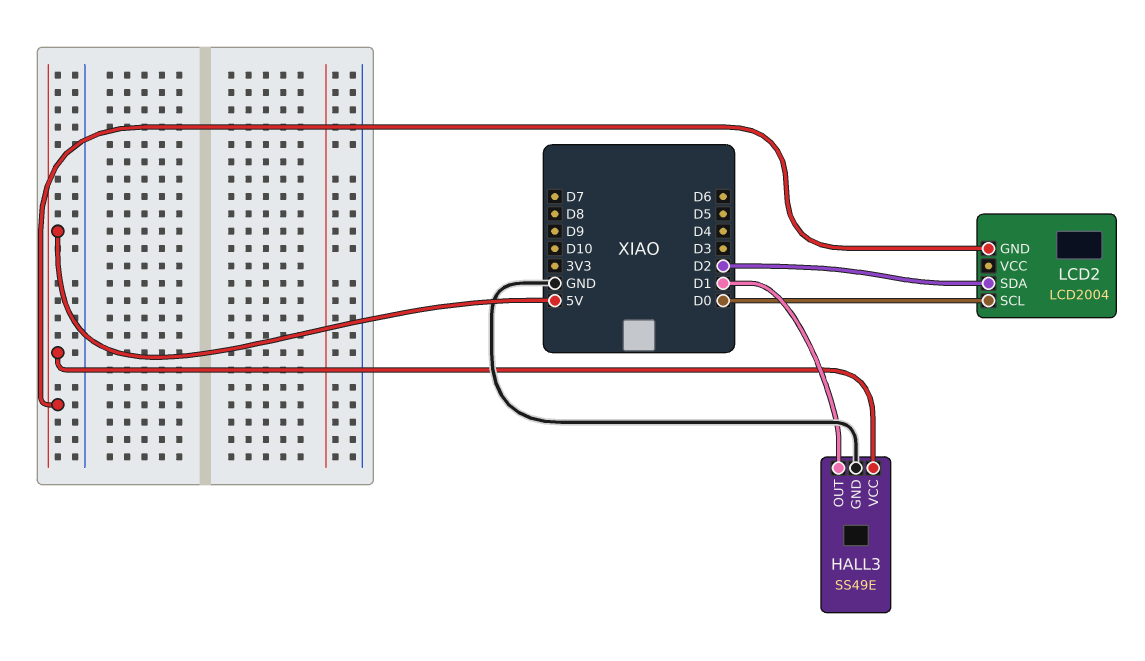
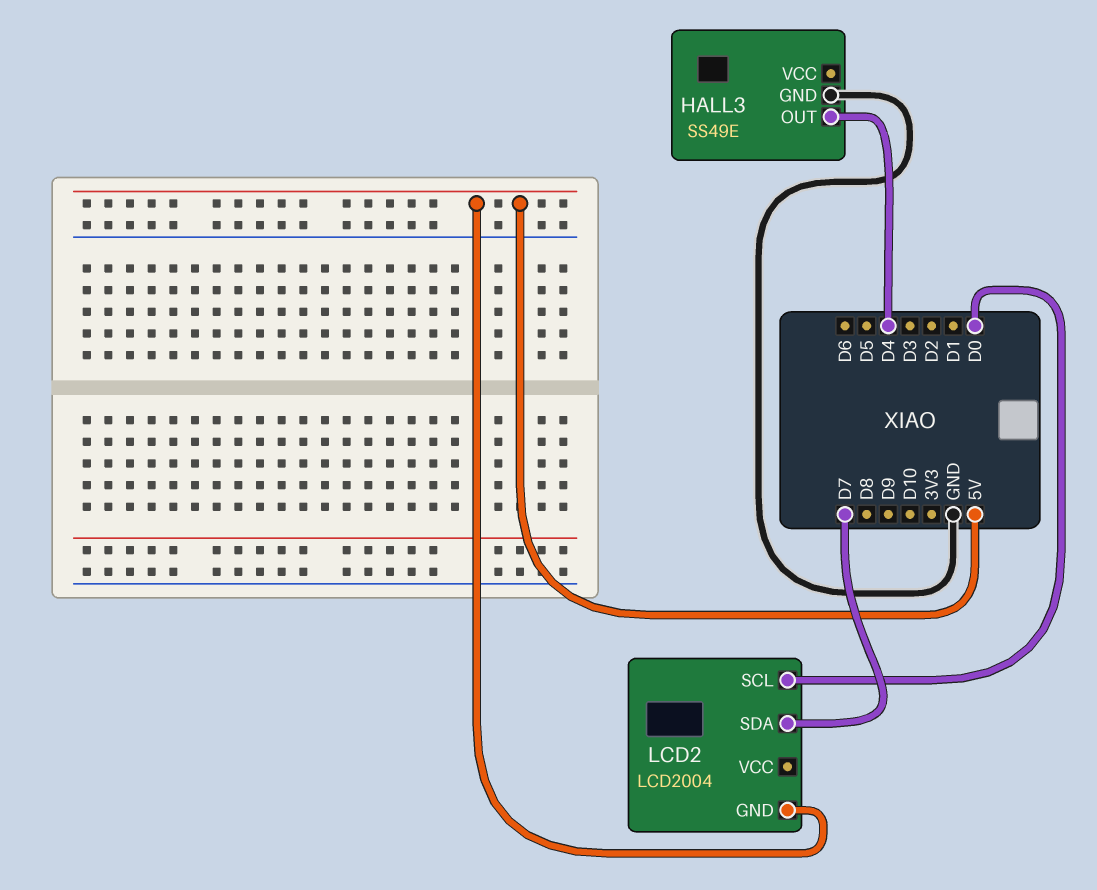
HALL3 pin OUT: D1 -> D4
HALL3 pin VCC: 5V -> none
LCD2 pin SDA: D2 -> D7

